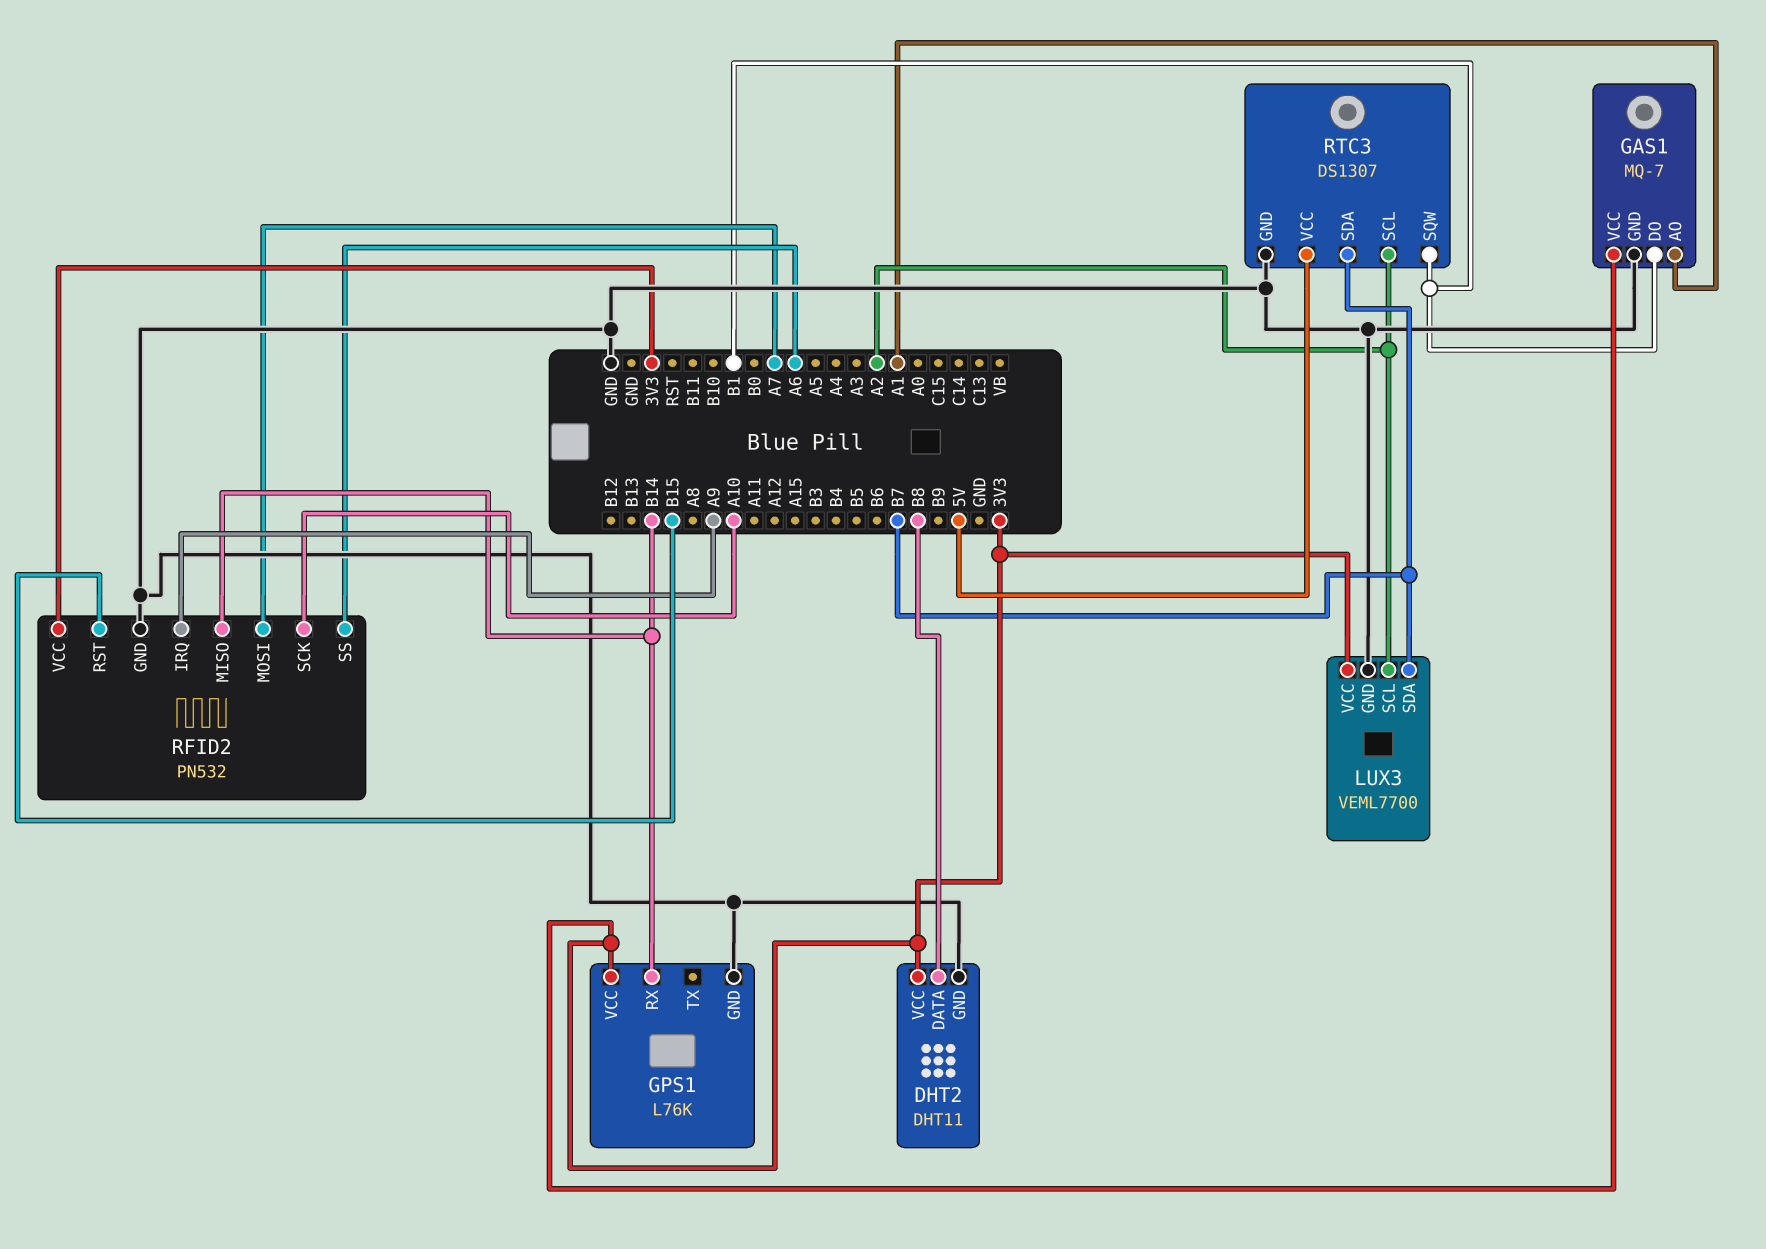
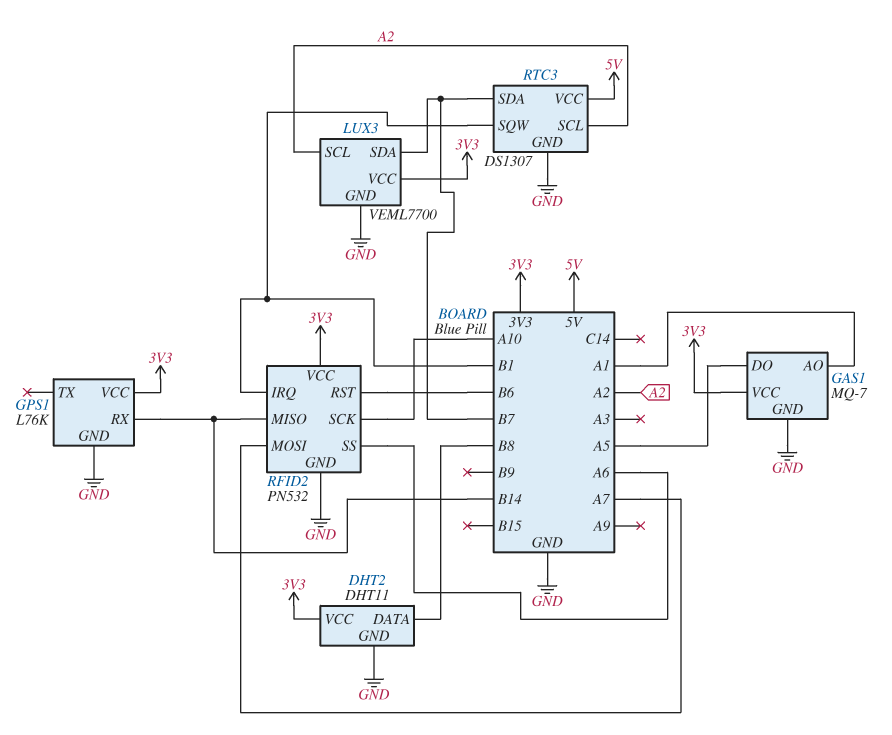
GAS1 pin DO: B1 -> A5
RFID2 pin IRQ: A9 -> B1
RFID2 pin RST: B15 -> B6

